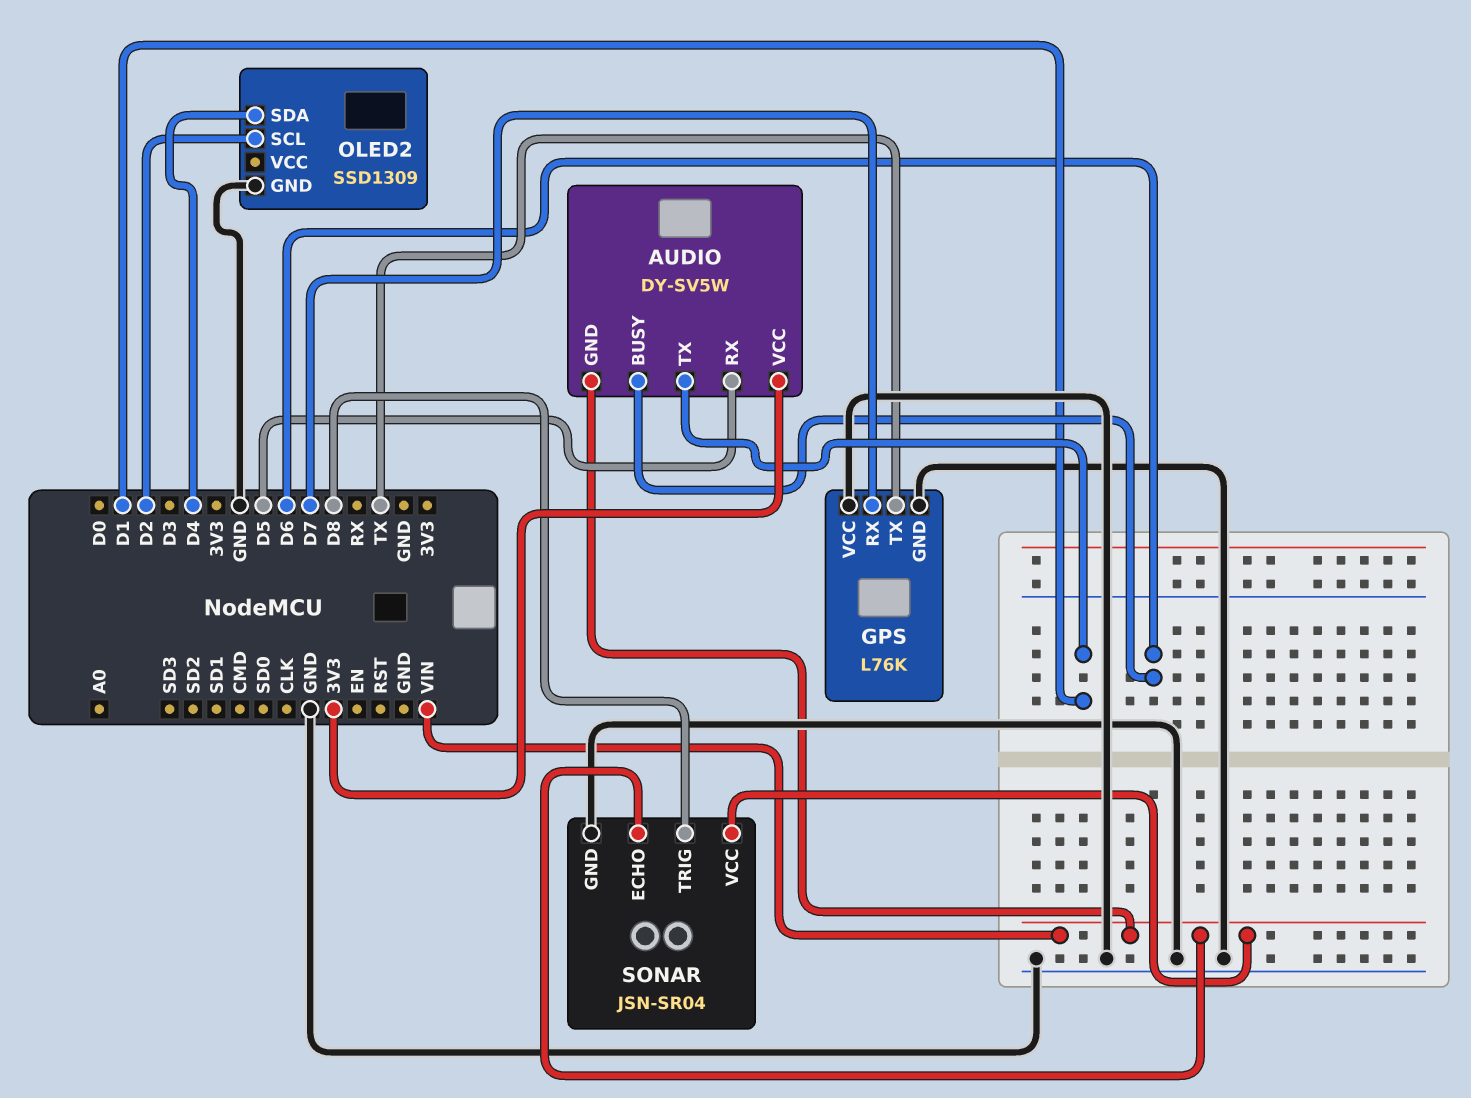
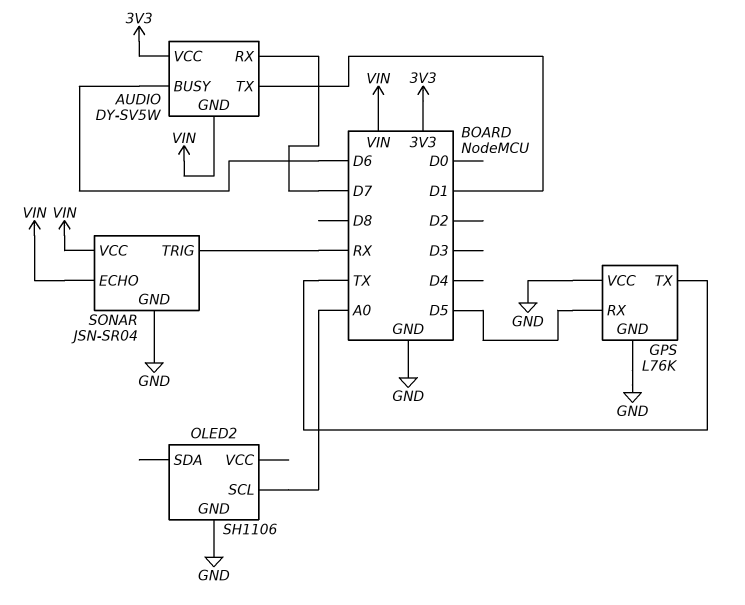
AUDIO pin RX: D5 -> D7
GPS pin RX: D7 -> D5
OLED2: SSD1309 -> SH1106
OLED2 pin SCL: D2 -> A0
OLED2 pin SDA: D4 -> none
SONAR pin TRIG: D8 -> RX

